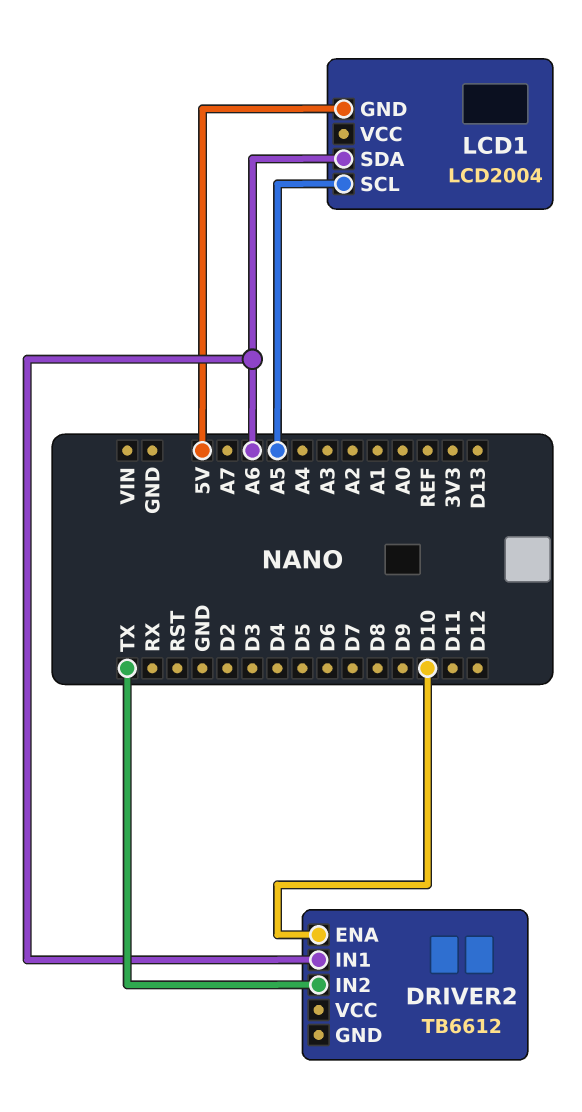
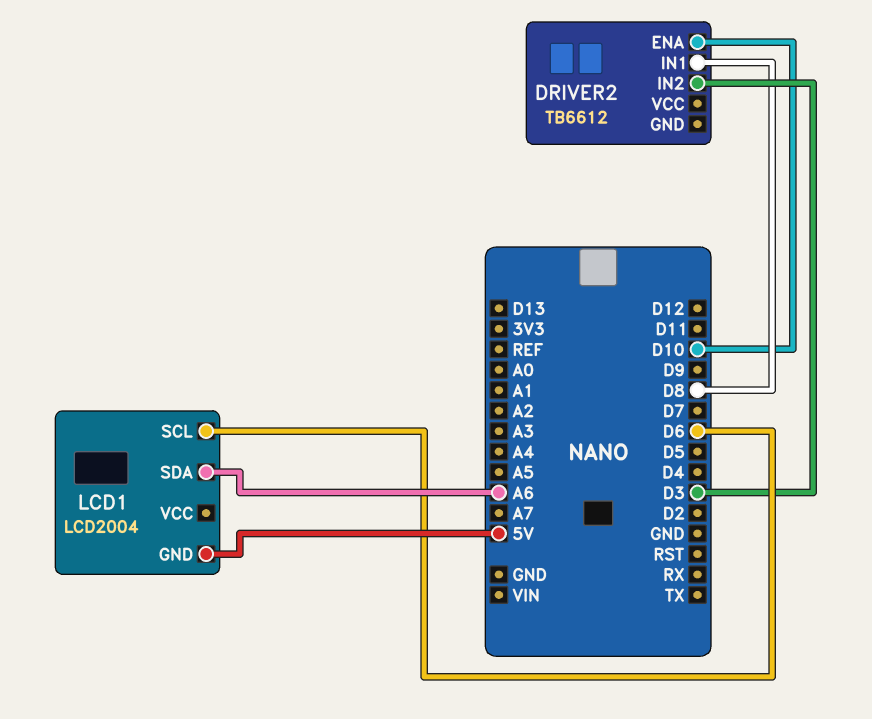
DRIVER2 pin IN1: A6 -> D8
DRIVER2 pin IN2: TX -> D3
LCD1 pin SCL: A5 -> D6

